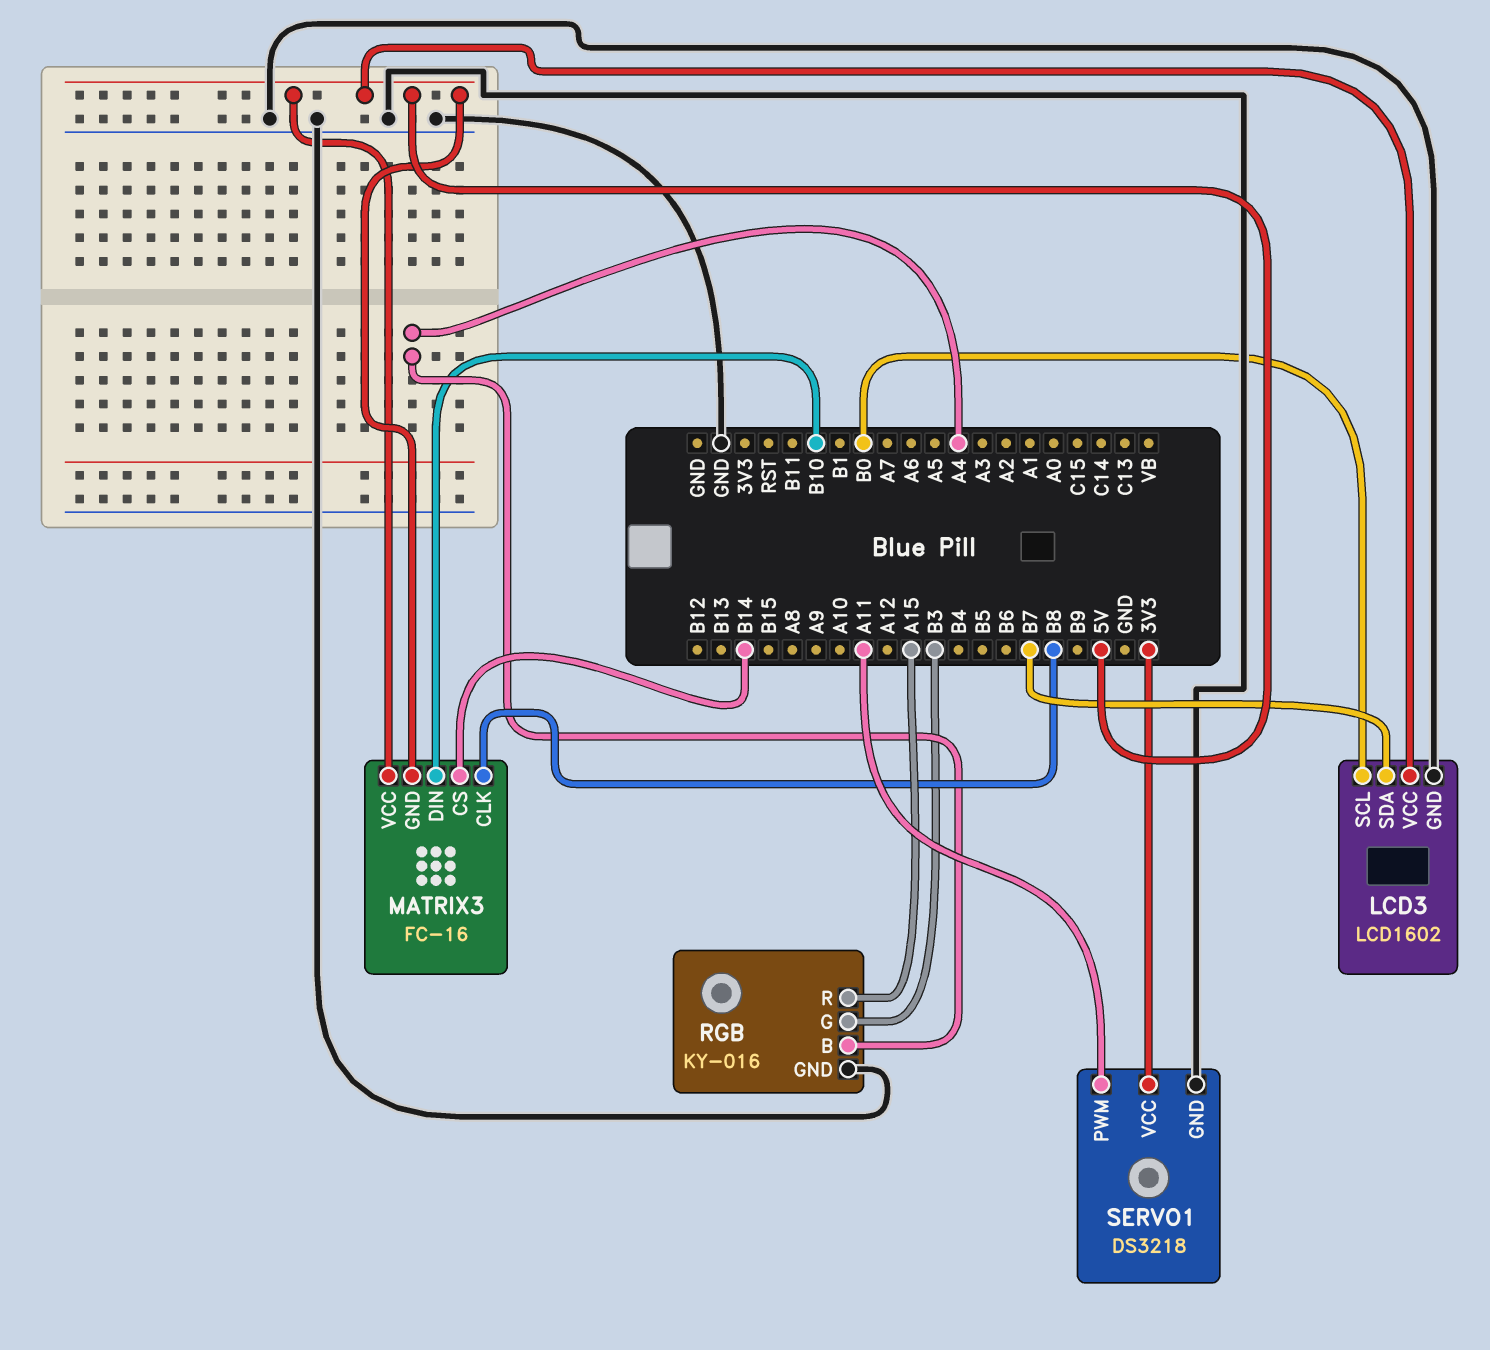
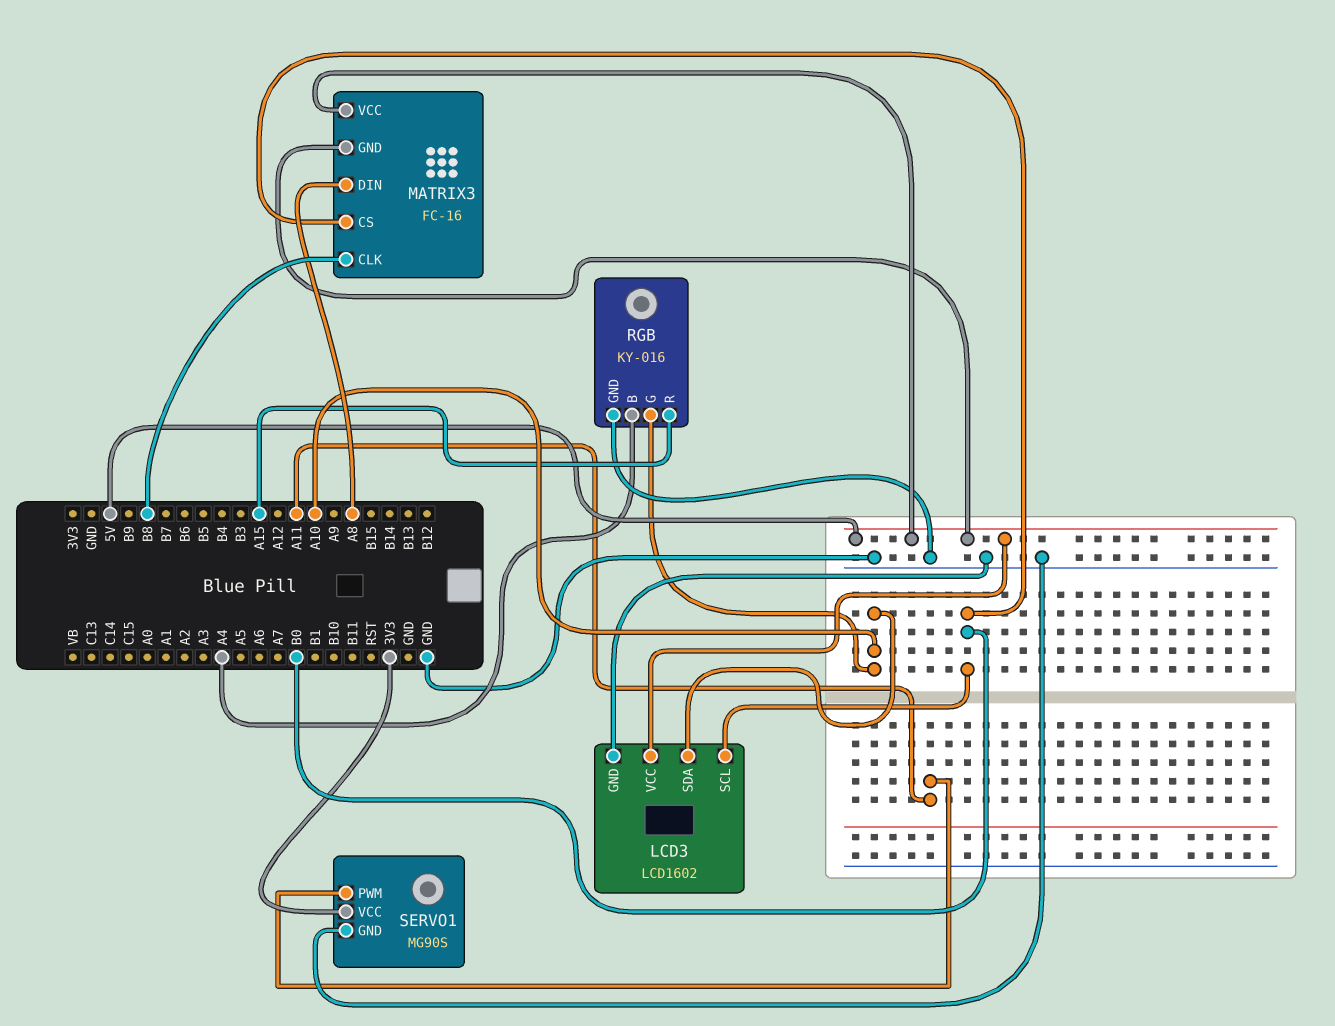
LCD3 pin SDA: B7 -> A10
MATRIX3 pin CS: B14 -> B0
MATRIX3 pin DIN: B10 -> A8
RGB pin G: B3 -> A10
SERVO1: DS3218 -> MG90S

